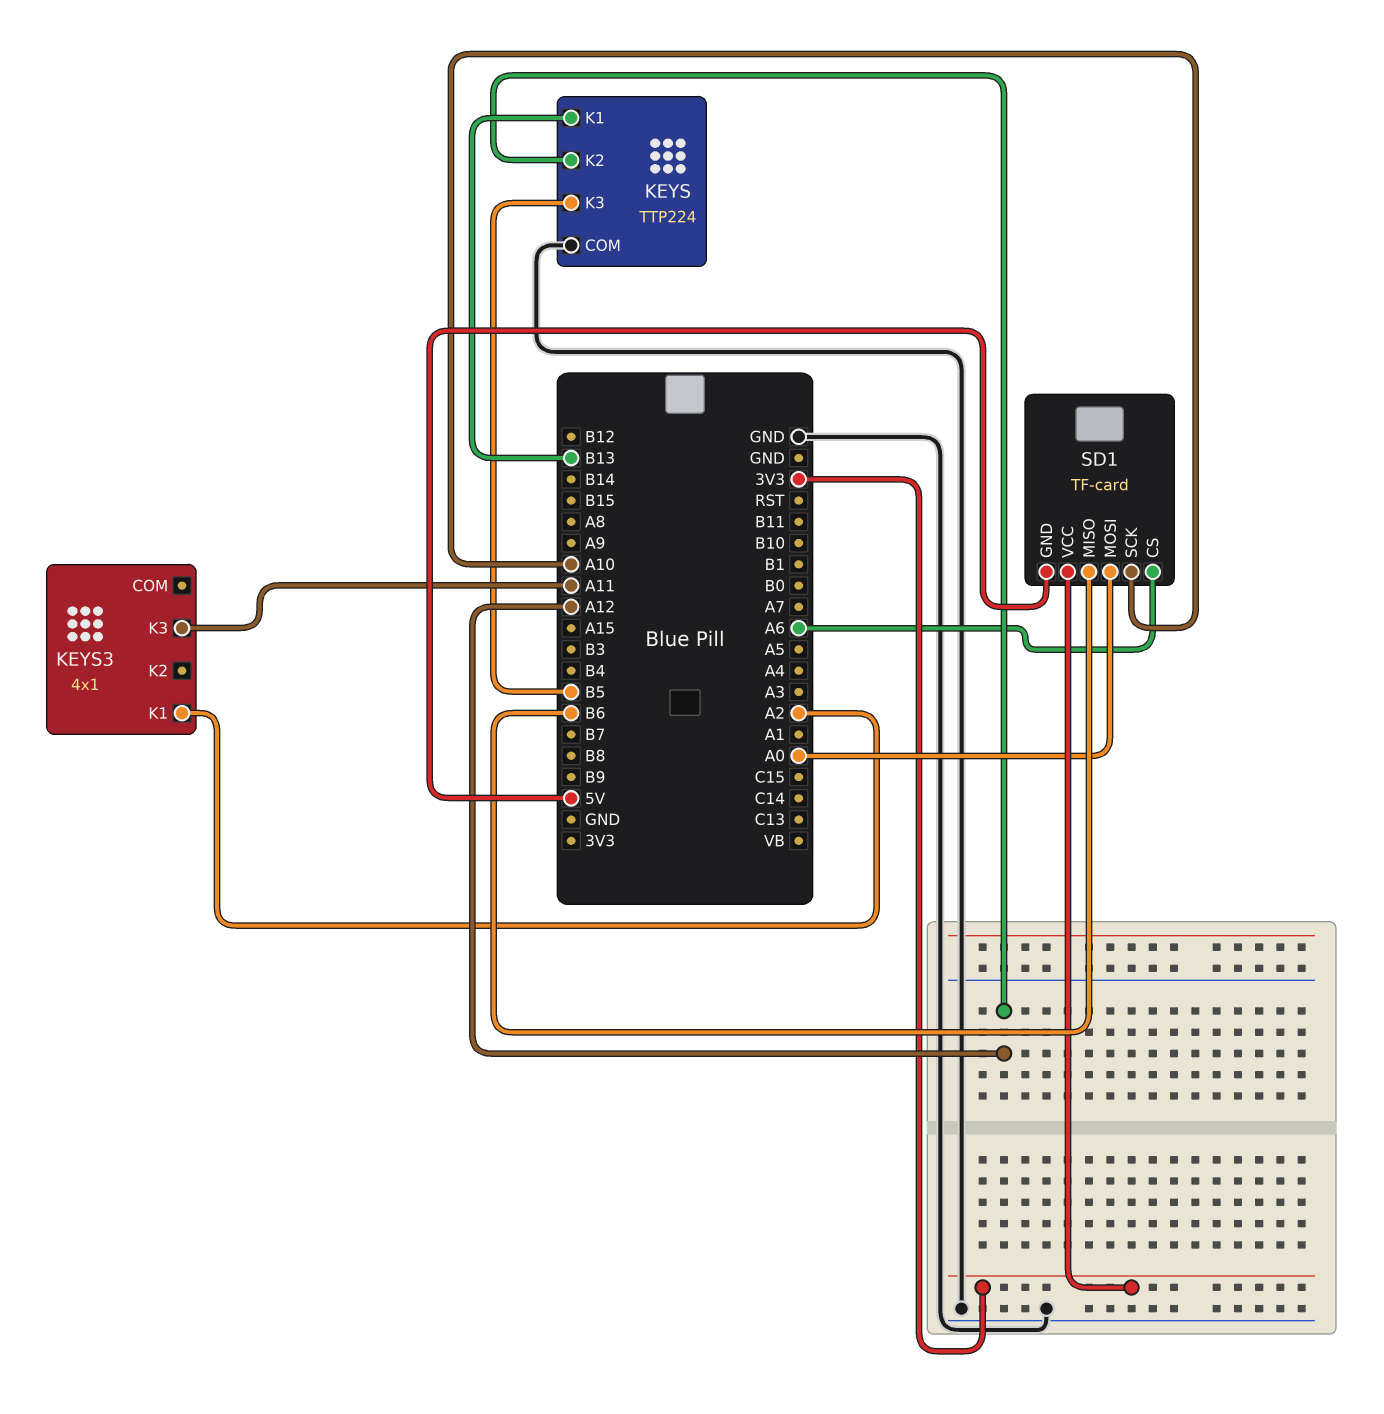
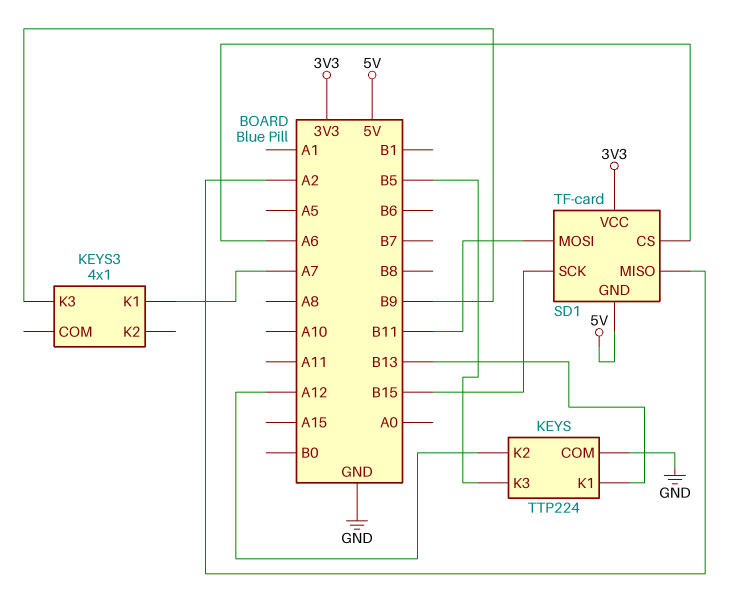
KEYS3 pin K1: A2 -> A7
KEYS3 pin K3: A11 -> B9
SD1 pin MISO: B6 -> A2
SD1 pin MOSI: A0 -> B11
SD1 pin SCK: A10 -> B15

